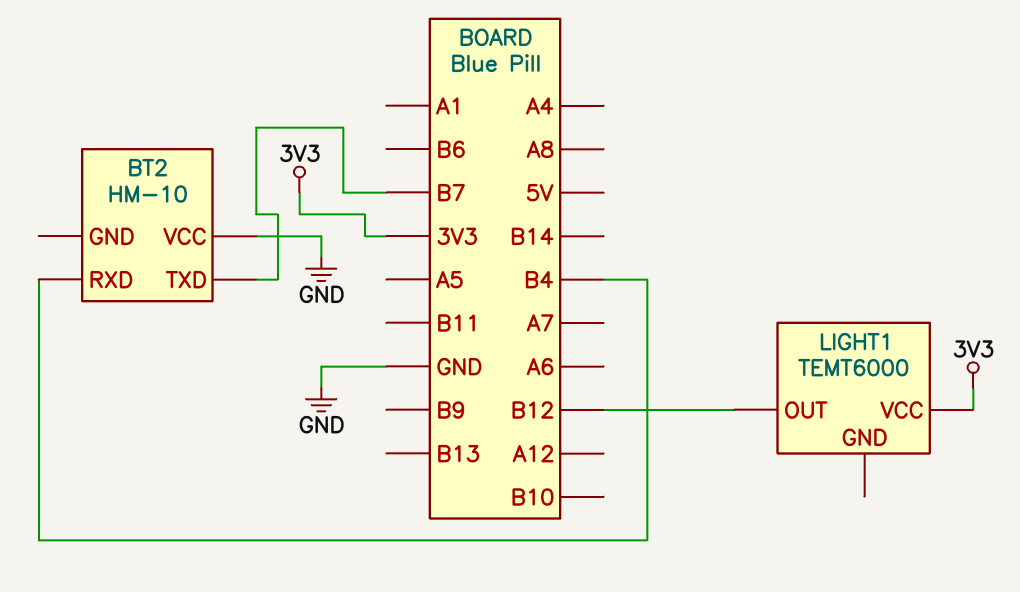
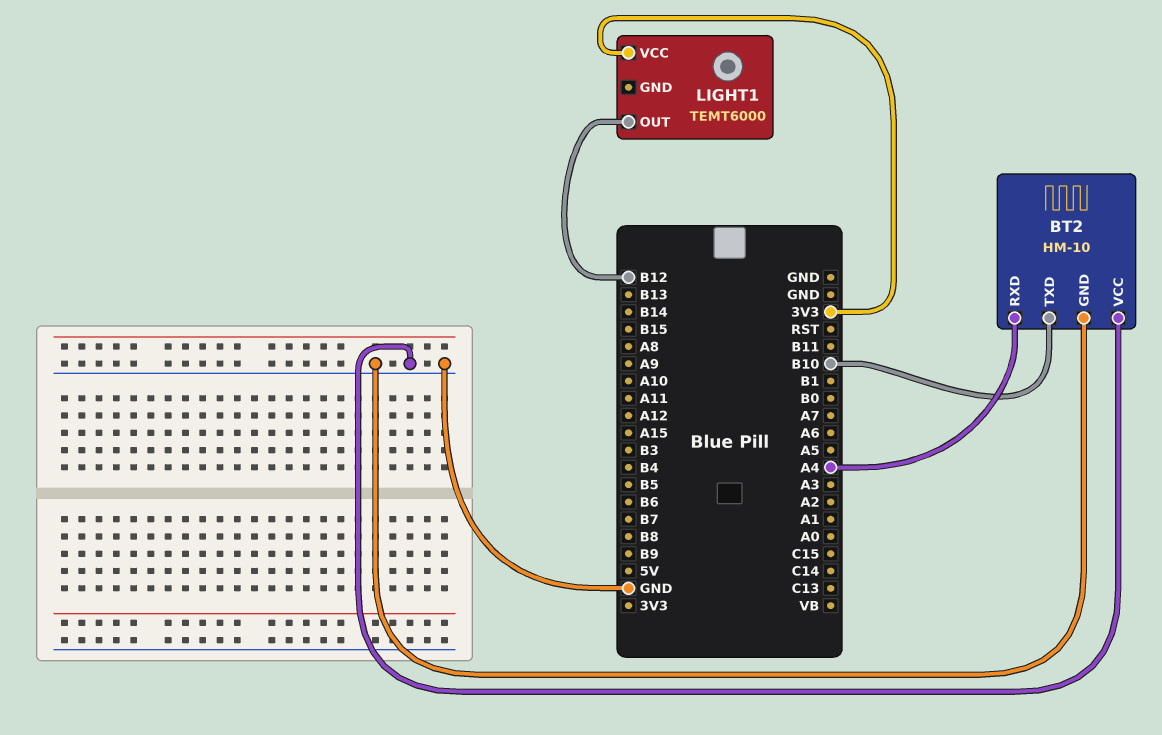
BT2 pin GND: none -> GND
BT2 pin RXD: B4 -> A4
BT2 pin TXD: B7 -> B10

